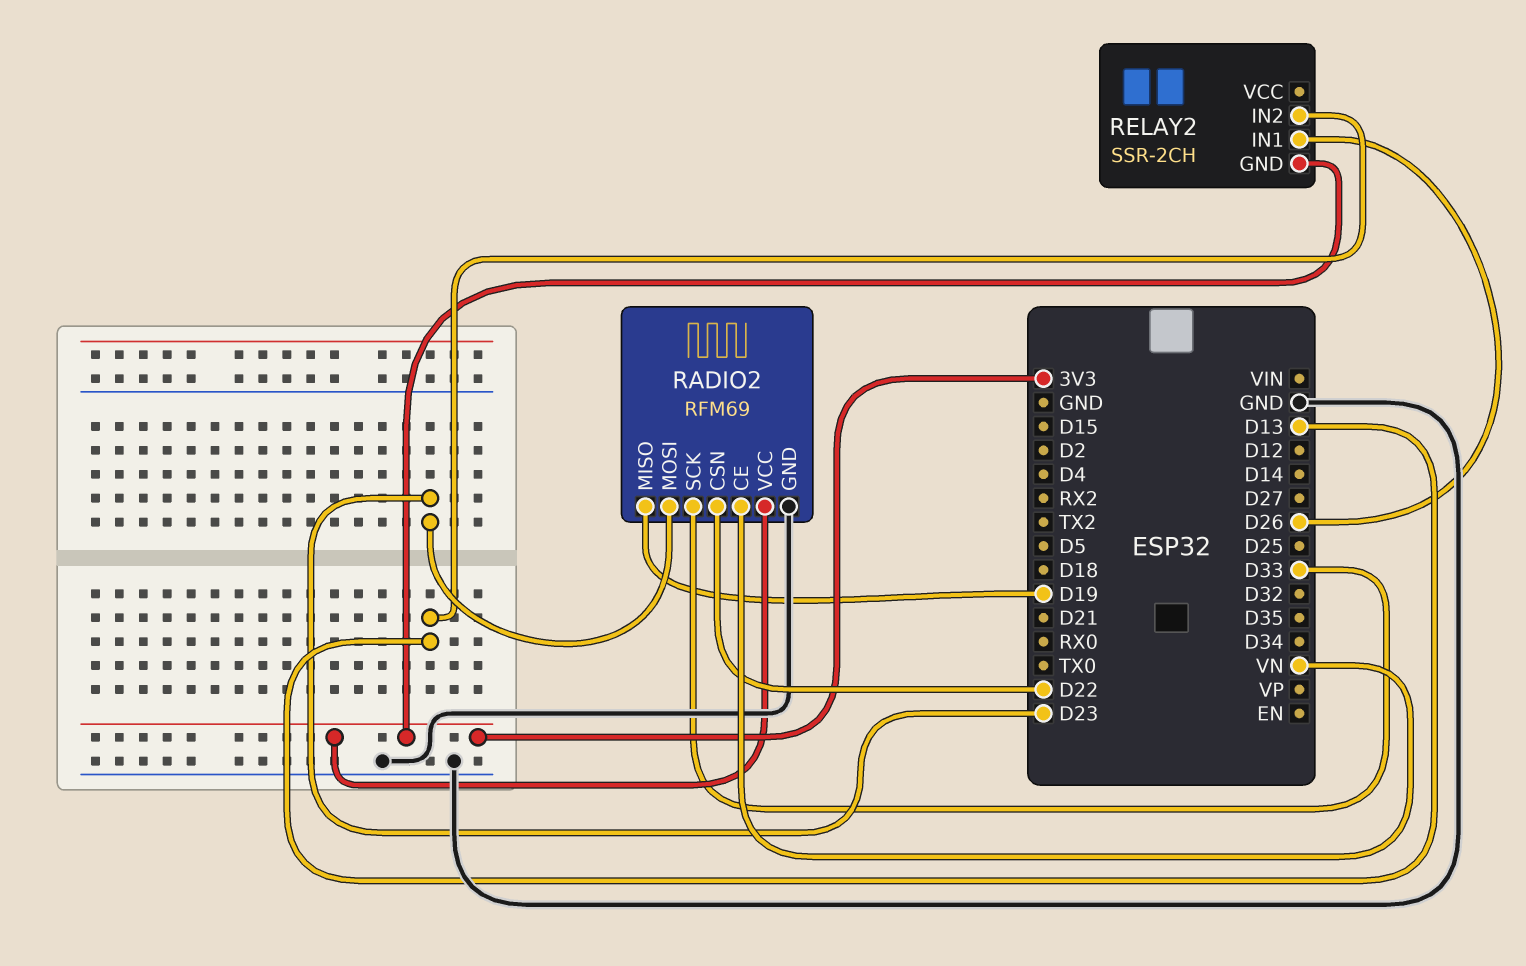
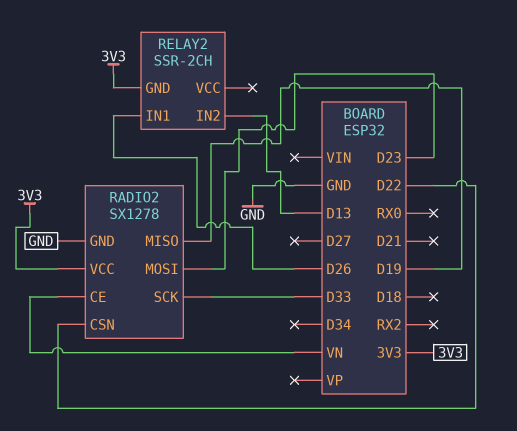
RADIO2: RFM69 -> SX1278

